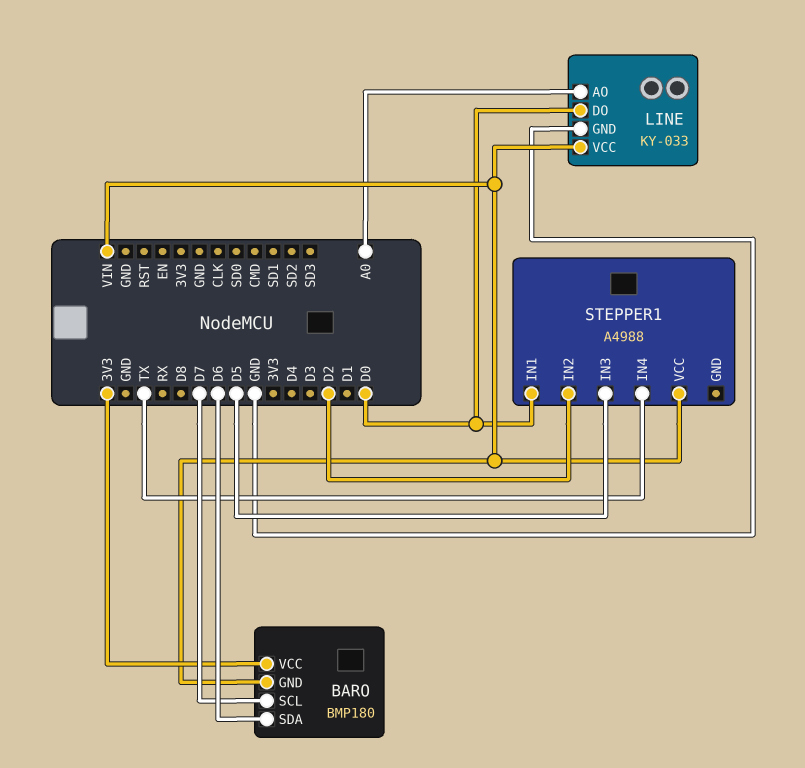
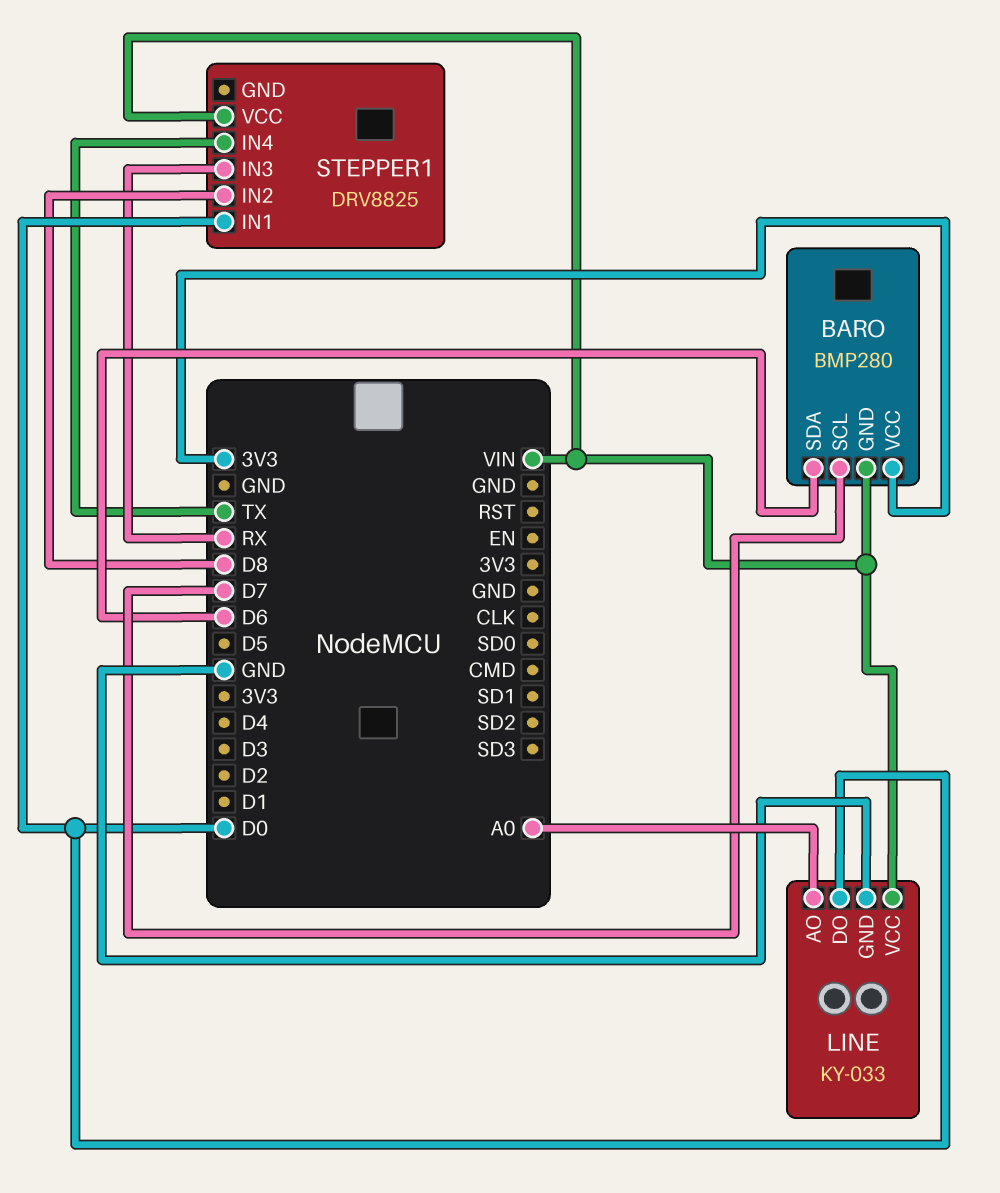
BARO: BMP180 -> BMP280
STEPPER1: A4988 -> DRV8825
STEPPER1 pin IN2: D2 -> D8
STEPPER1 pin IN3: D5 -> RX

